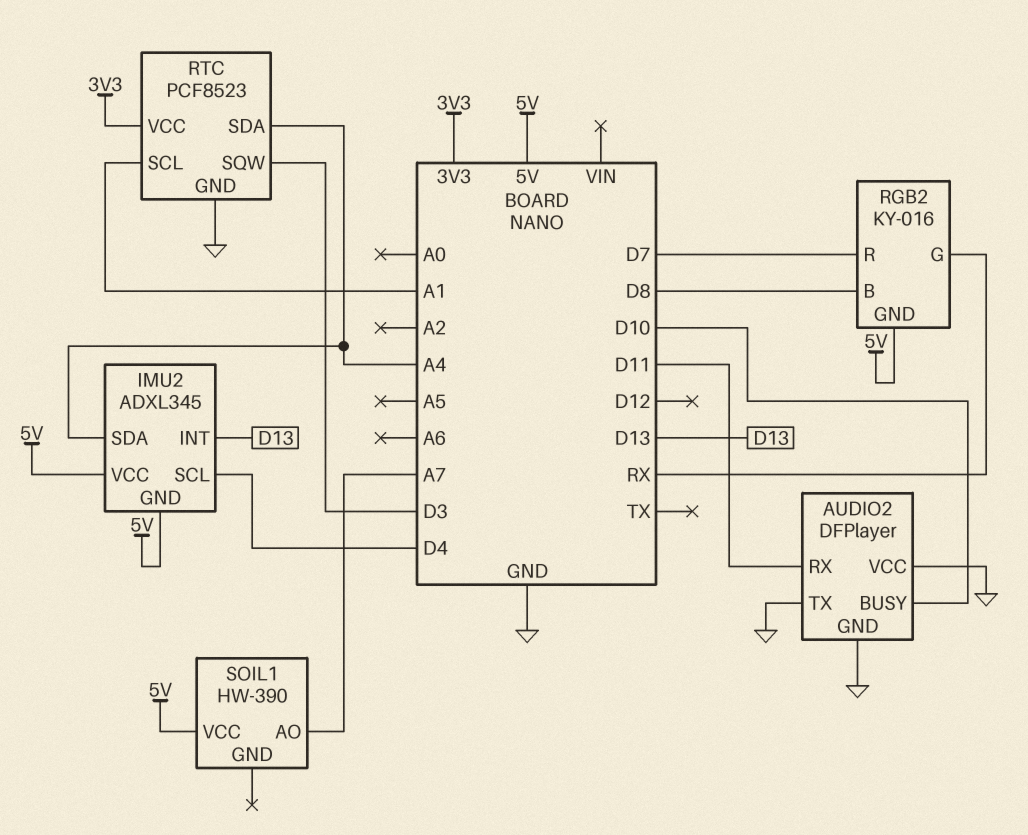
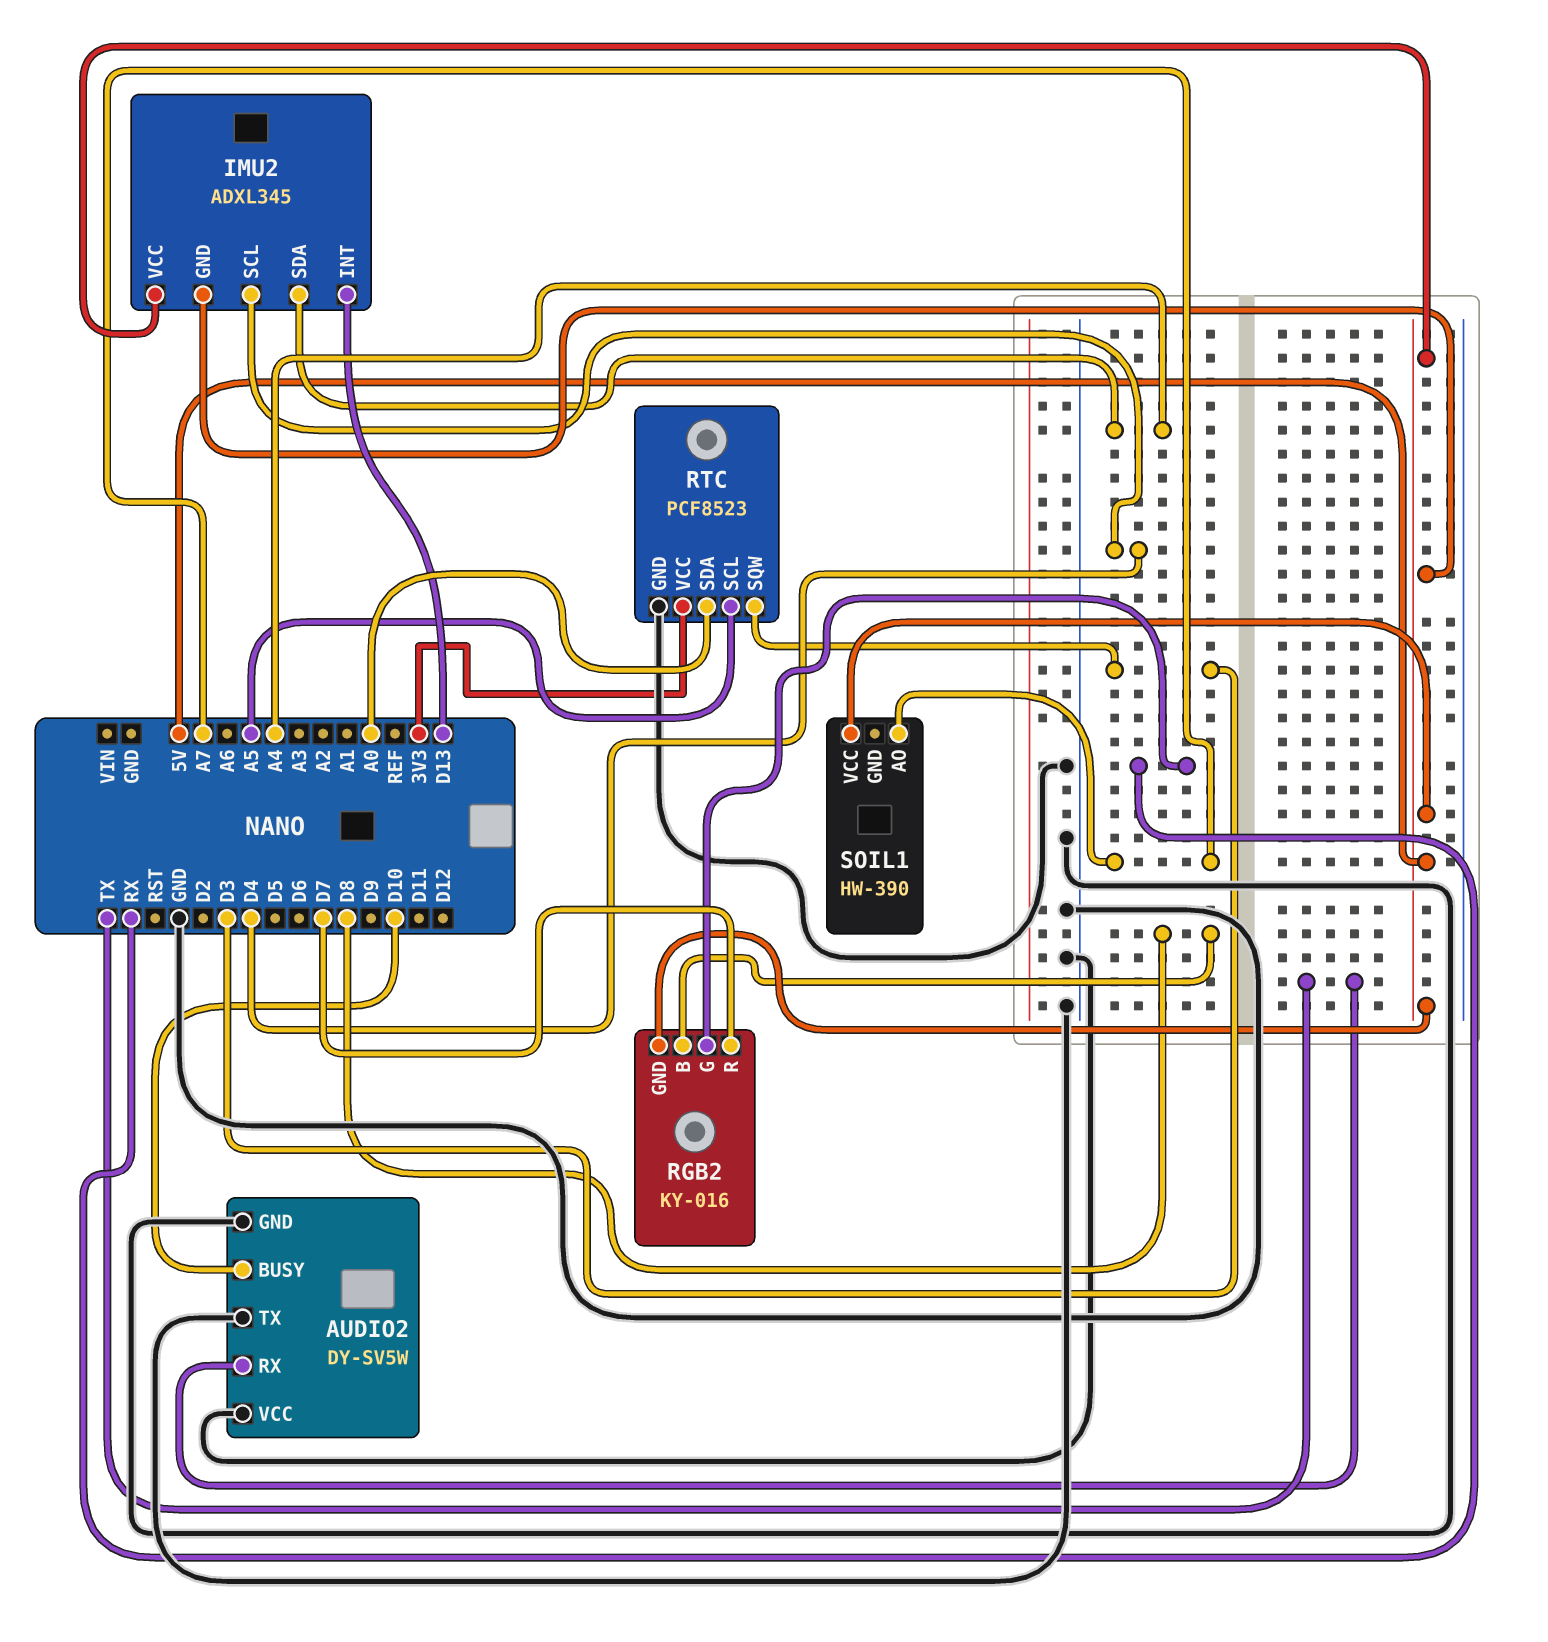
AUDIO2: DFPlayer -> DY-SV5W
AUDIO2 pin RX: D11 -> TX
RTC pin SCL: A1 -> A5
RTC pin SDA: A4 -> A0

